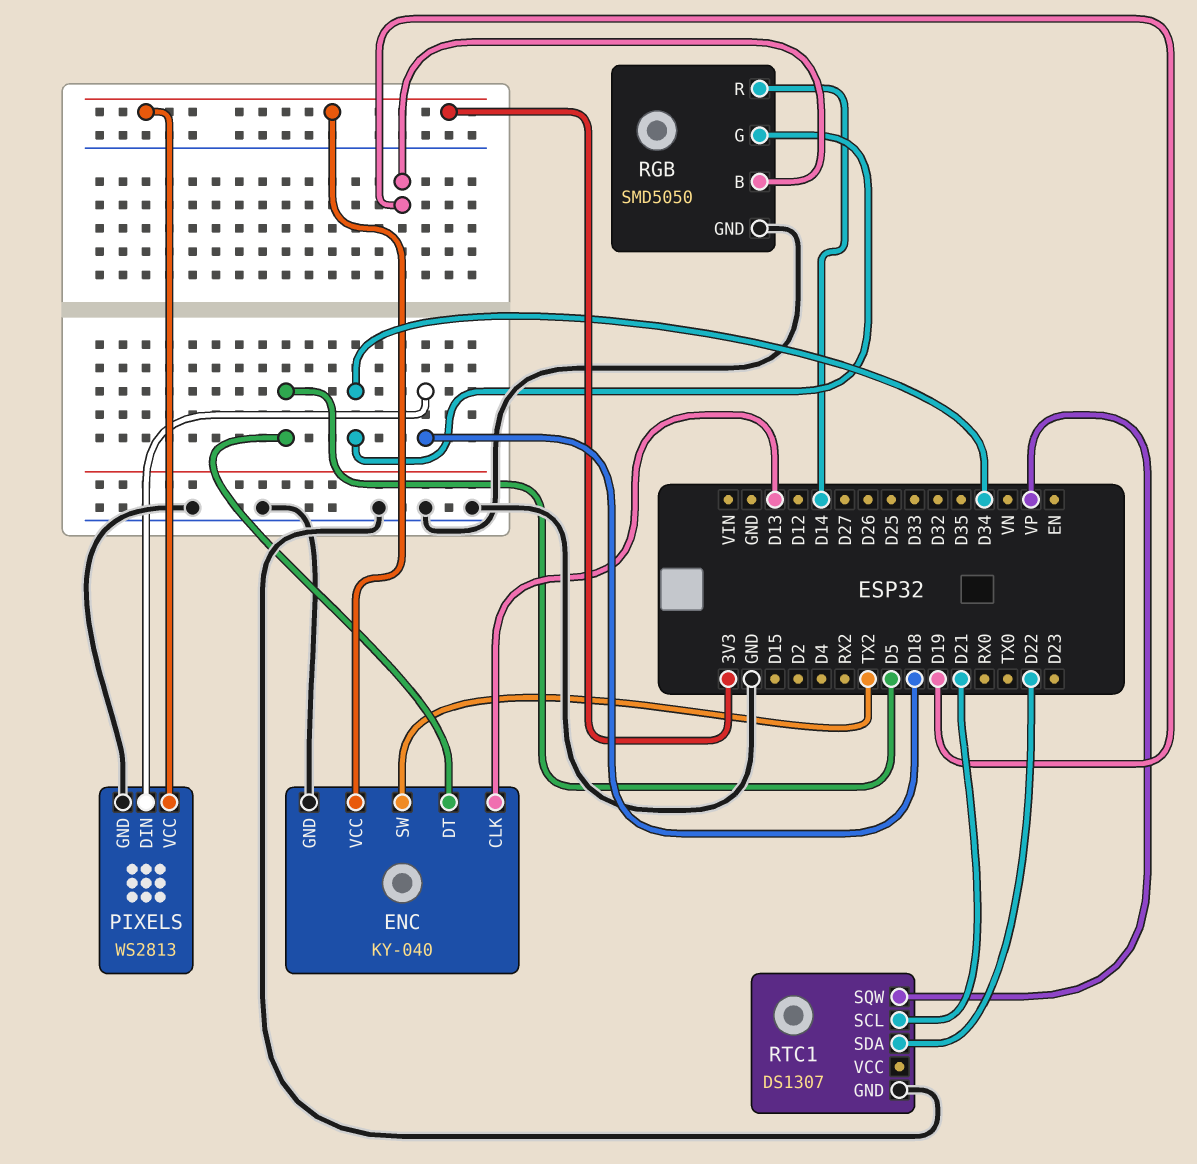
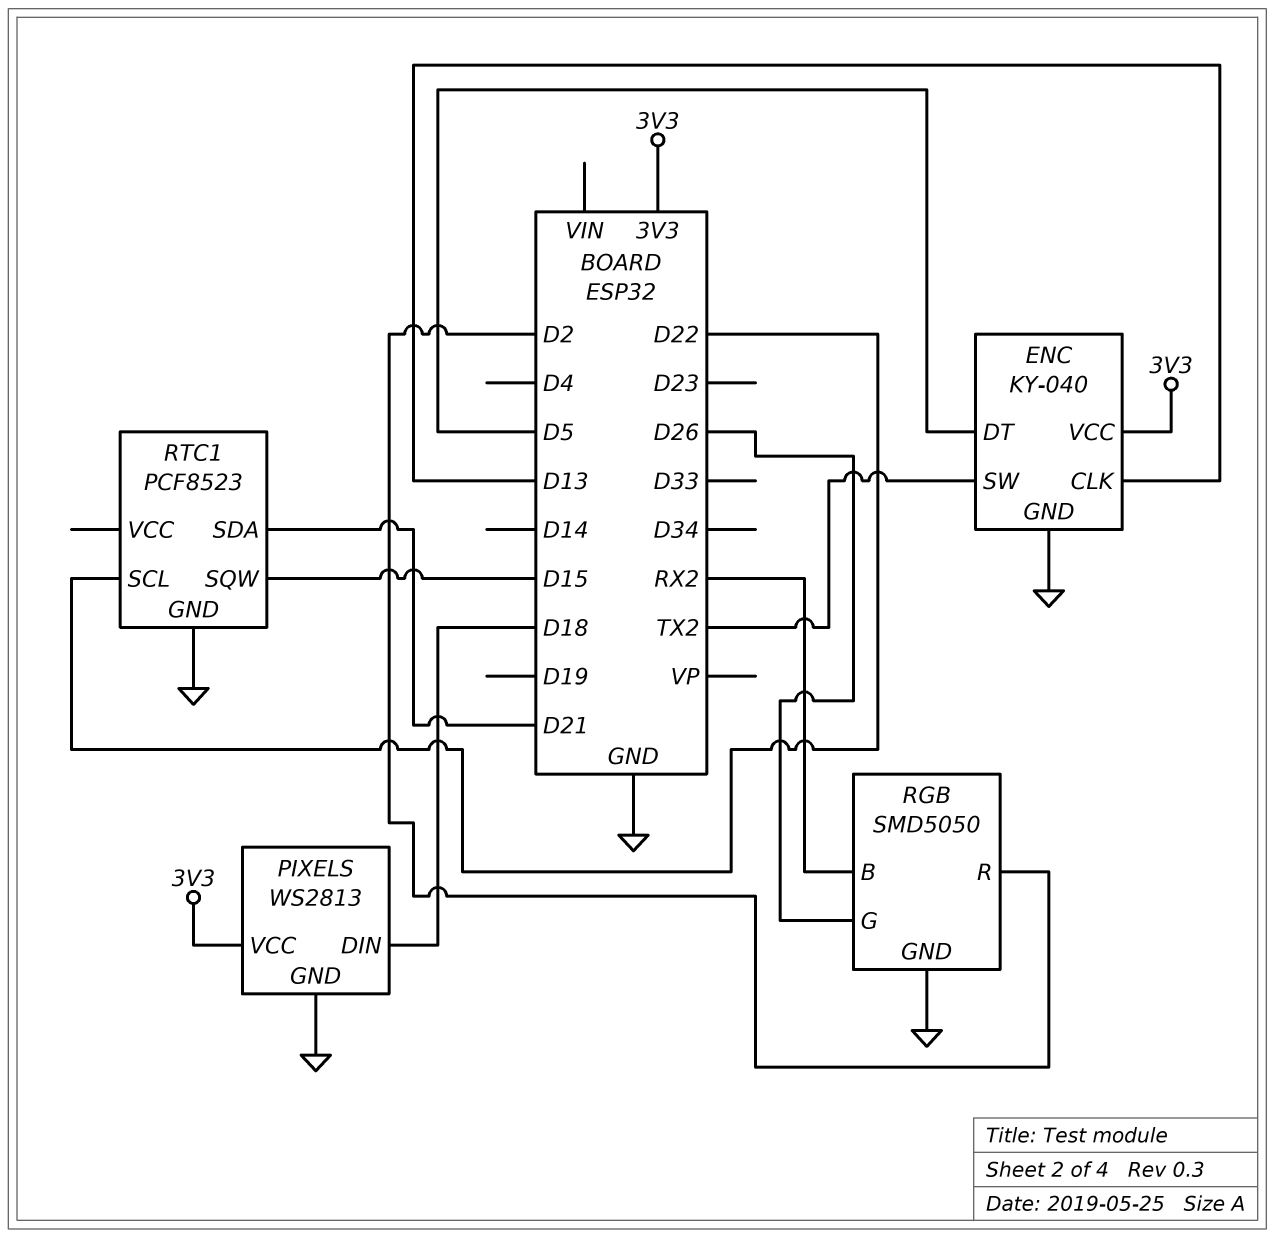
RGB pin B: D19 -> RX2
RGB pin G: D34 -> D26
RGB pin R: D14 -> D2
RTC1: DS1307 -> PCF8523
RTC1 pin SCL: D21 -> D22
RTC1 pin SDA: D22 -> D21
RTC1 pin SQW: VP -> D15

